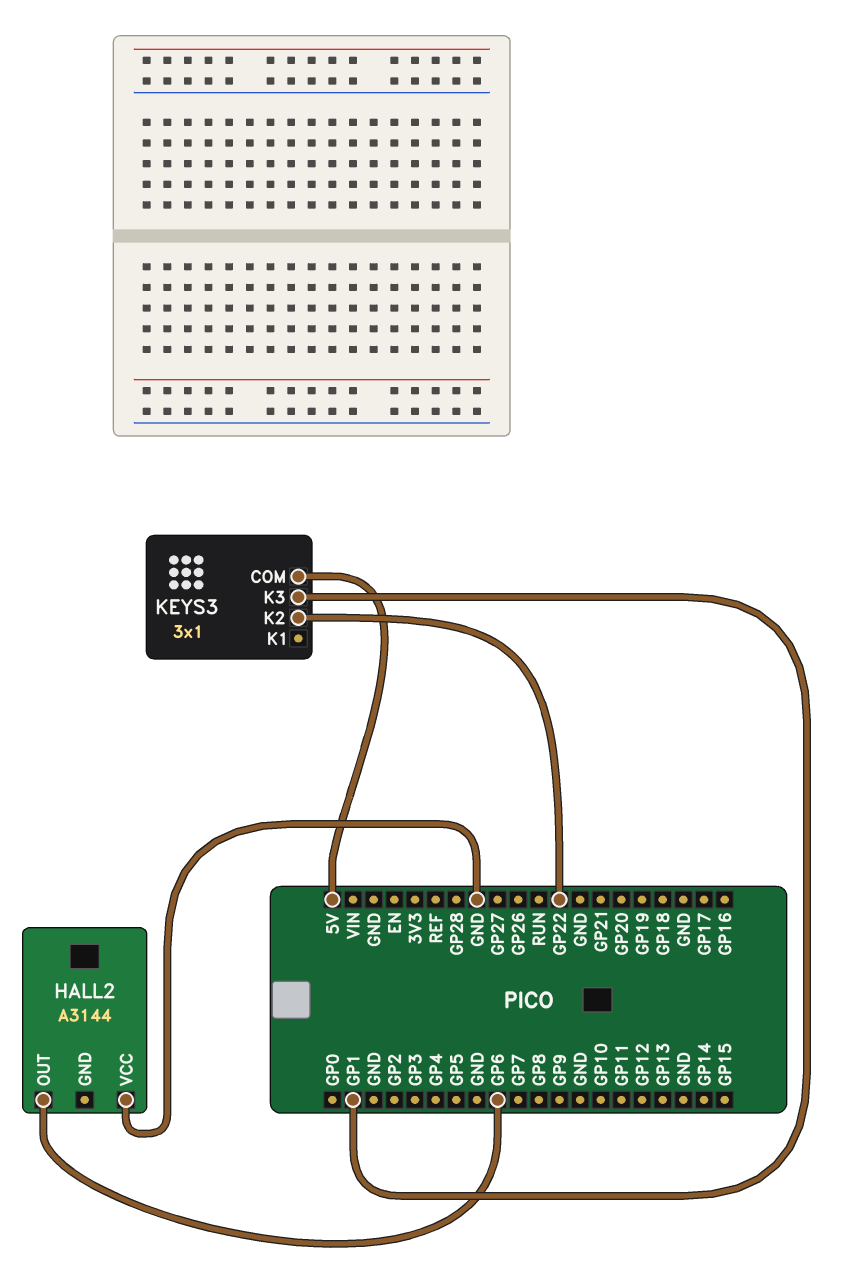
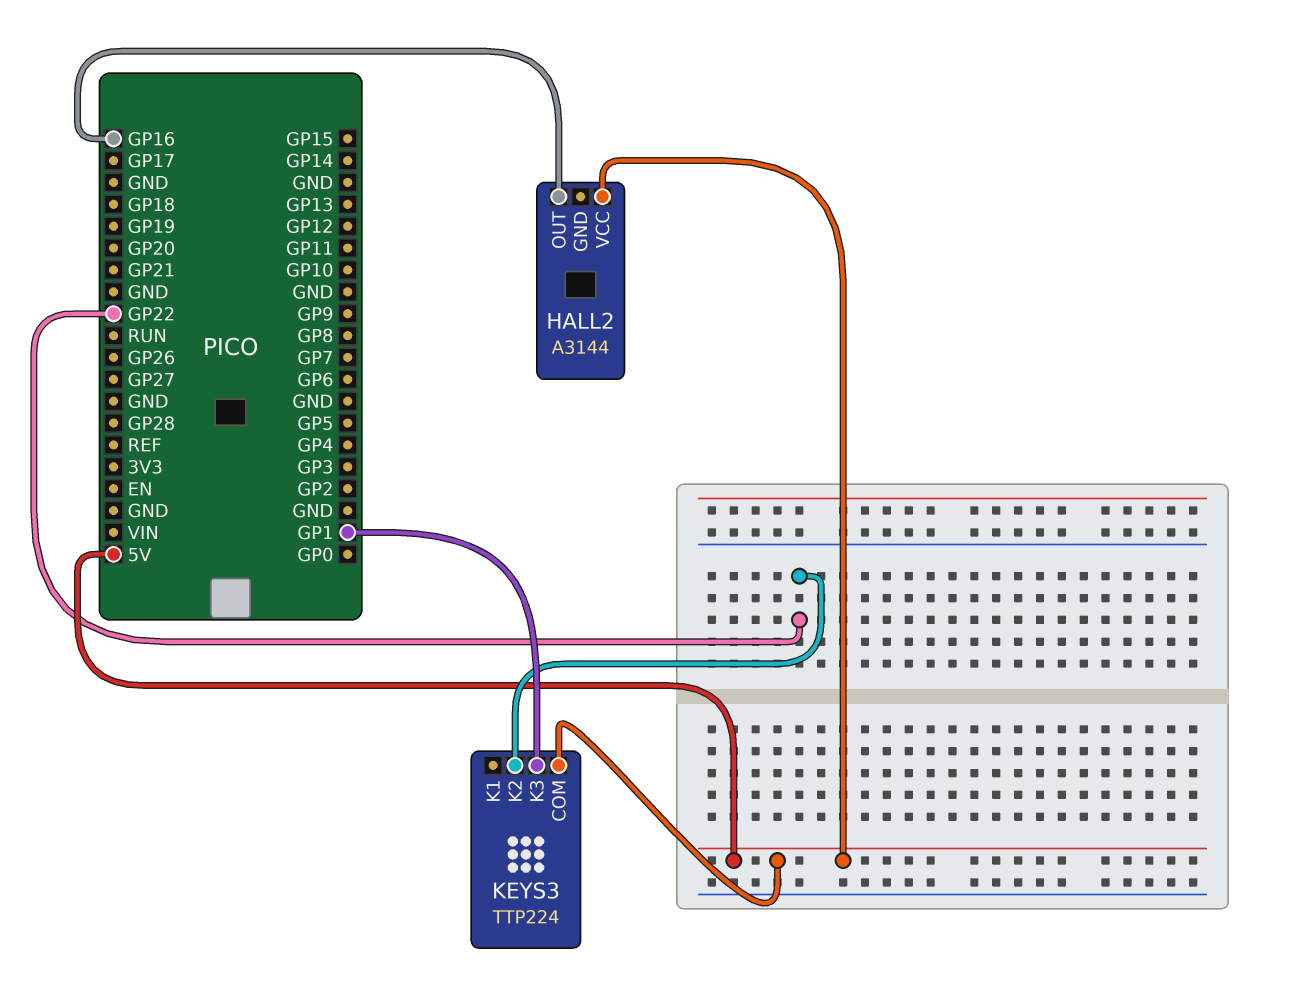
HALL2 pin OUT: GP6 -> GP16
HALL2 pin VCC: GND -> 5V
KEYS3: 3x1 -> TTP224

